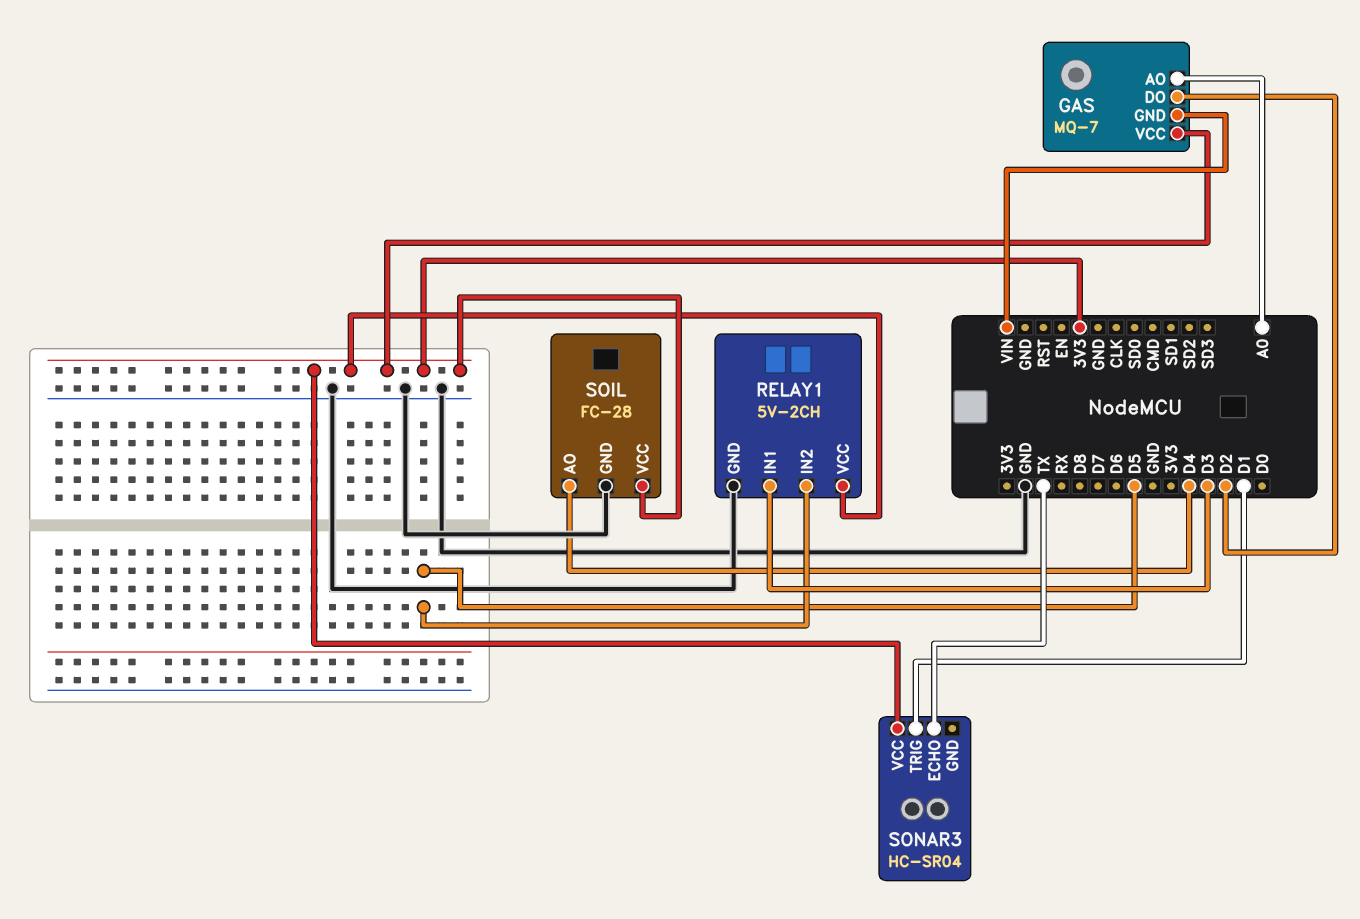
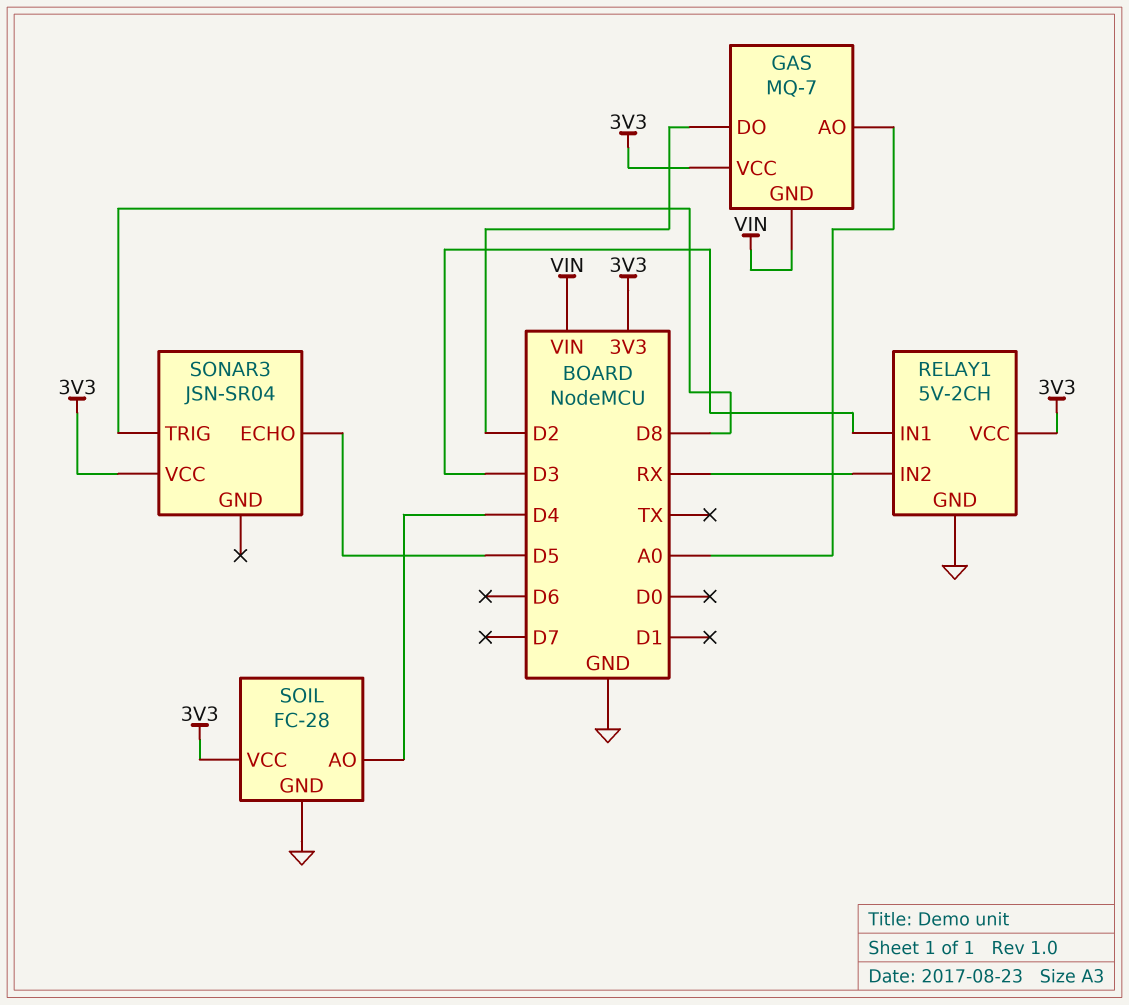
RELAY1 pin IN2: D5 -> RX
SONAR3: HC-SR04 -> JSN-SR04
SONAR3 pin ECHO: TX -> D5
SONAR3 pin TRIG: D1 -> D8

